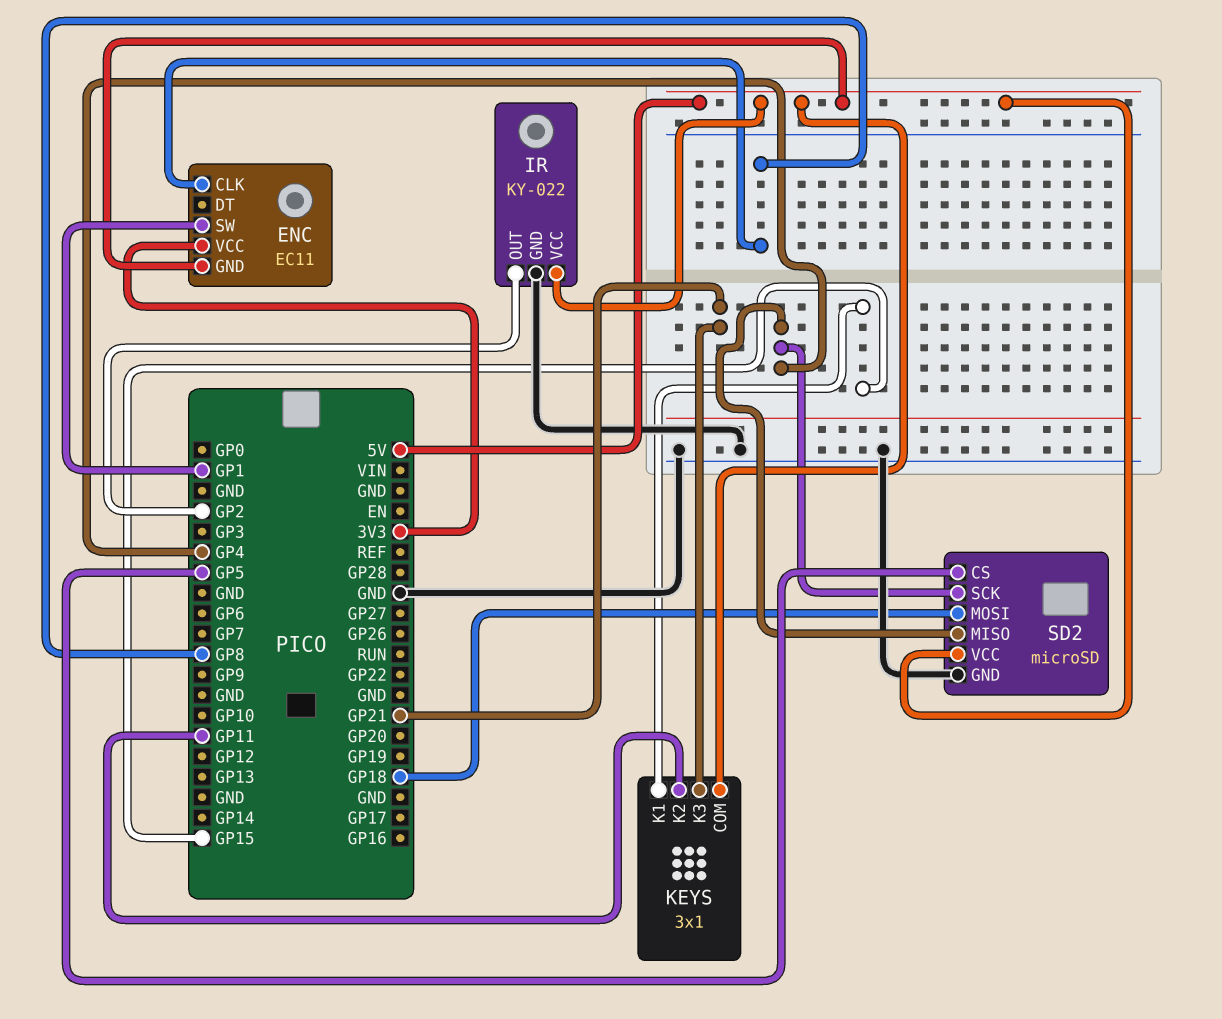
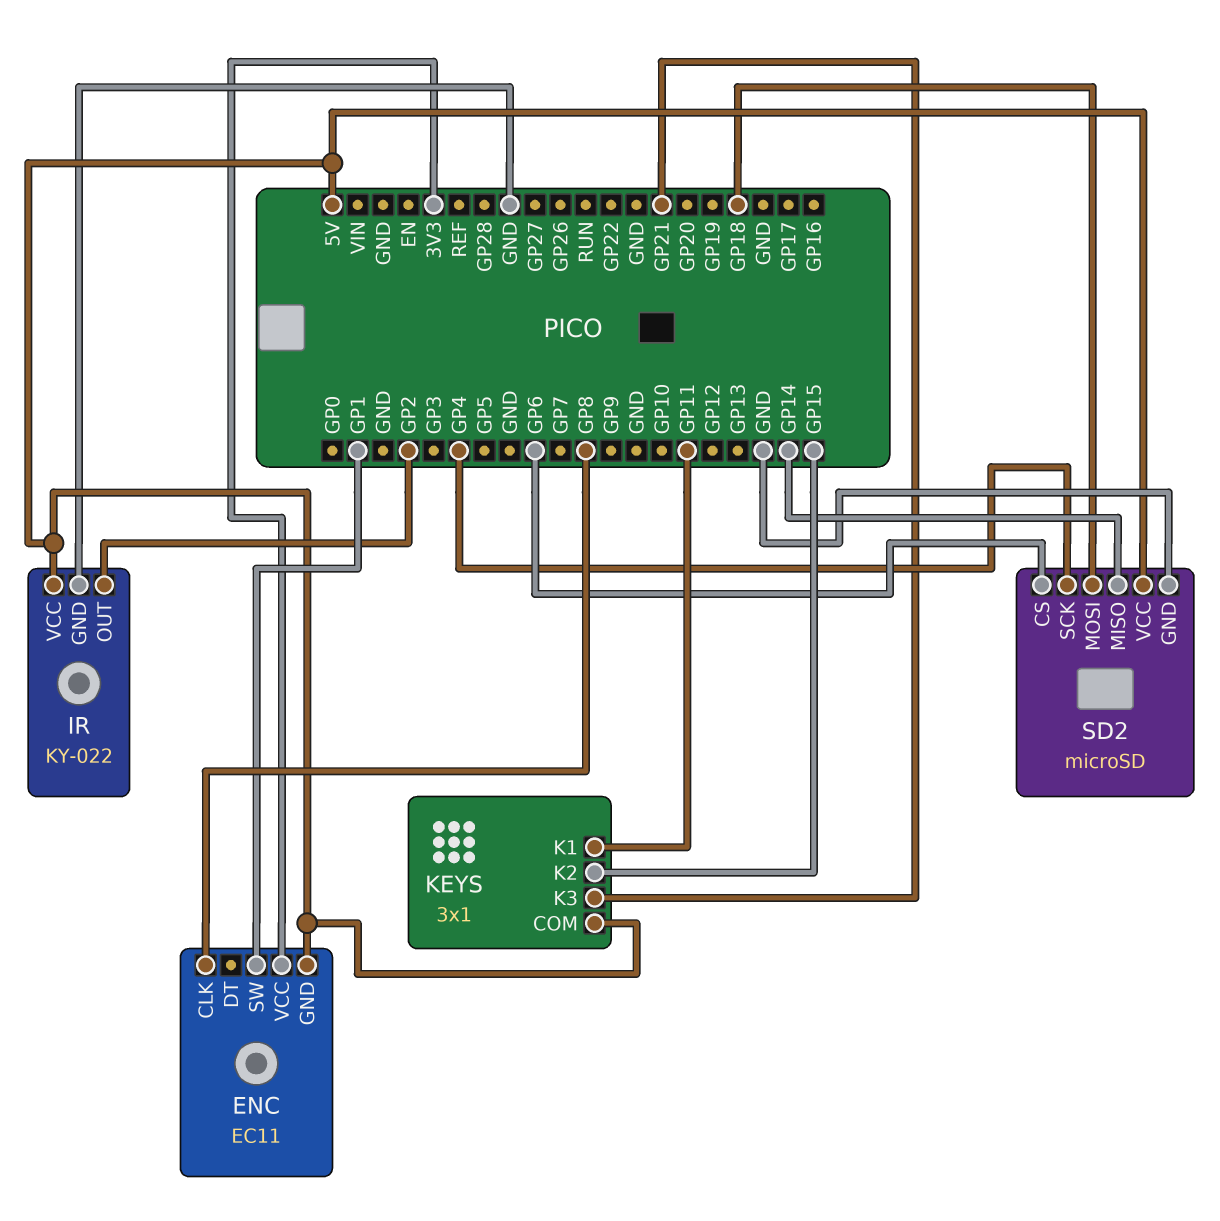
KEYS pin K1: GP15 -> GP11
KEYS pin K2: GP11 -> GP15
SD2 pin CS: GP5 -> GP6
SD2 pin MISO: GP4 -> GP14

